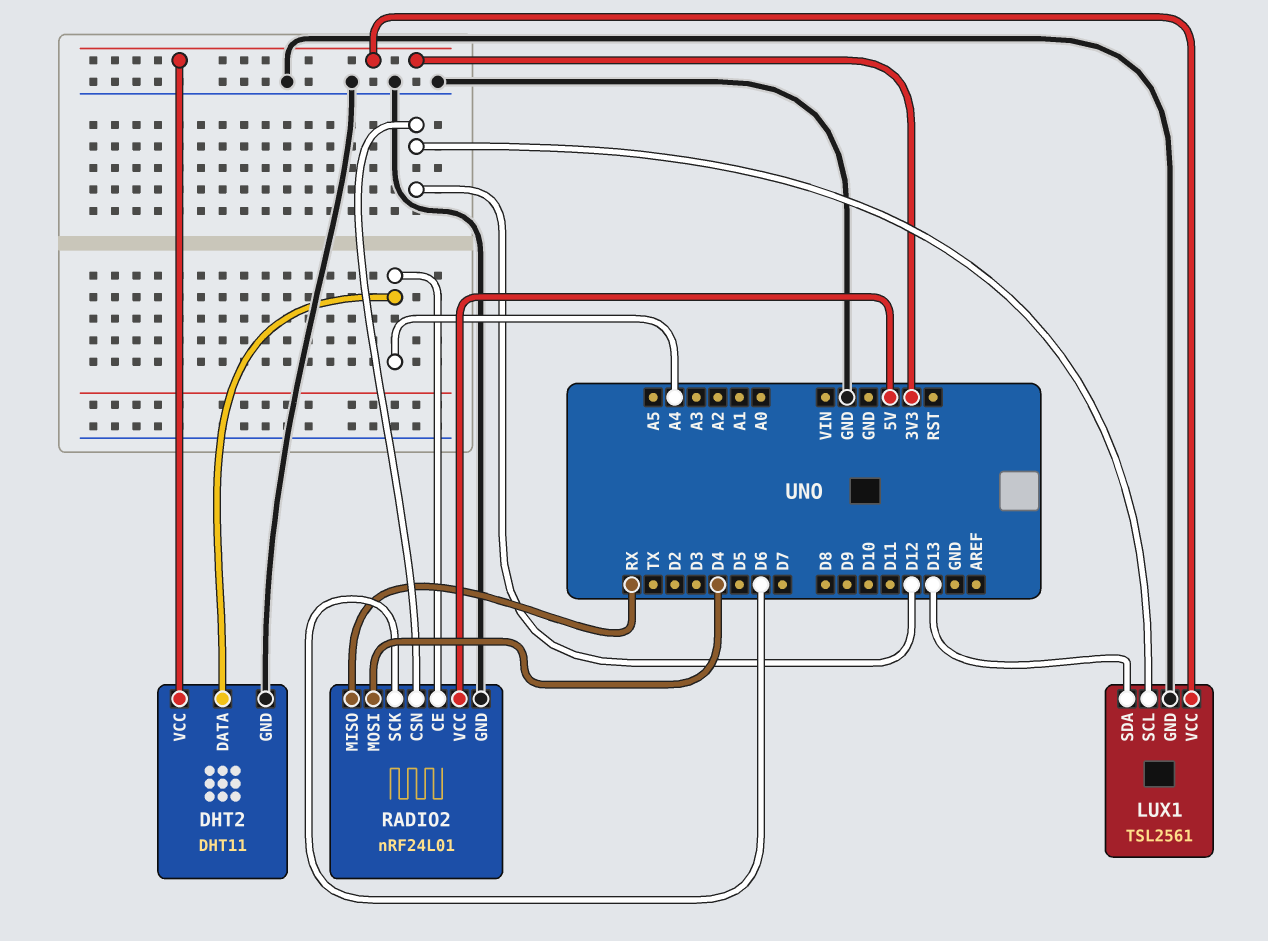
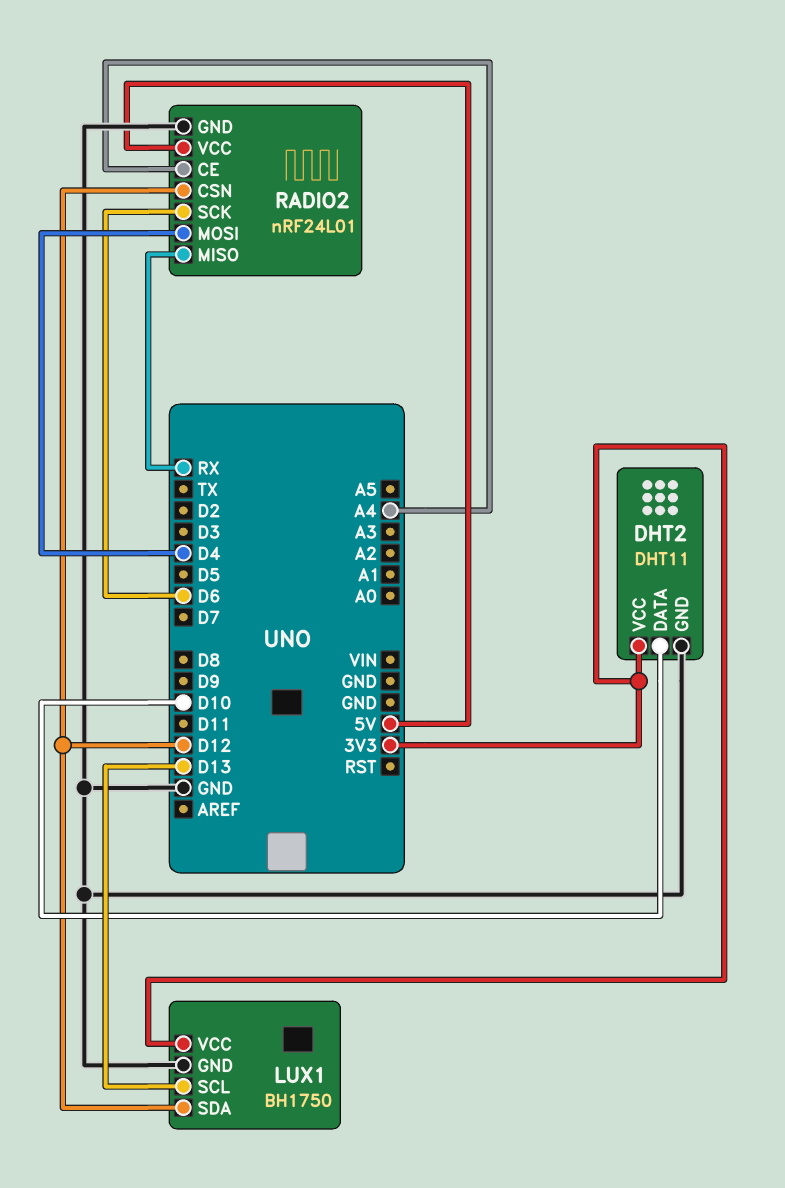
DHT2 pin DATA: A4 -> D10
LUX1: TSL2561 -> BH1750
LUX1 pin SCL: D12 -> D13
LUX1 pin SDA: D13 -> D12

